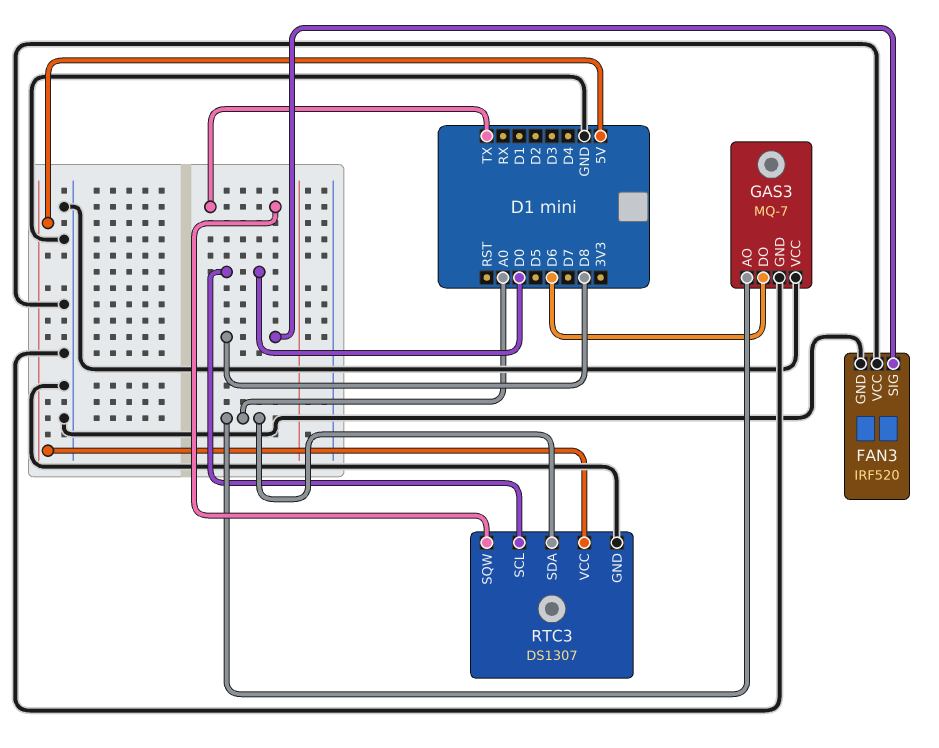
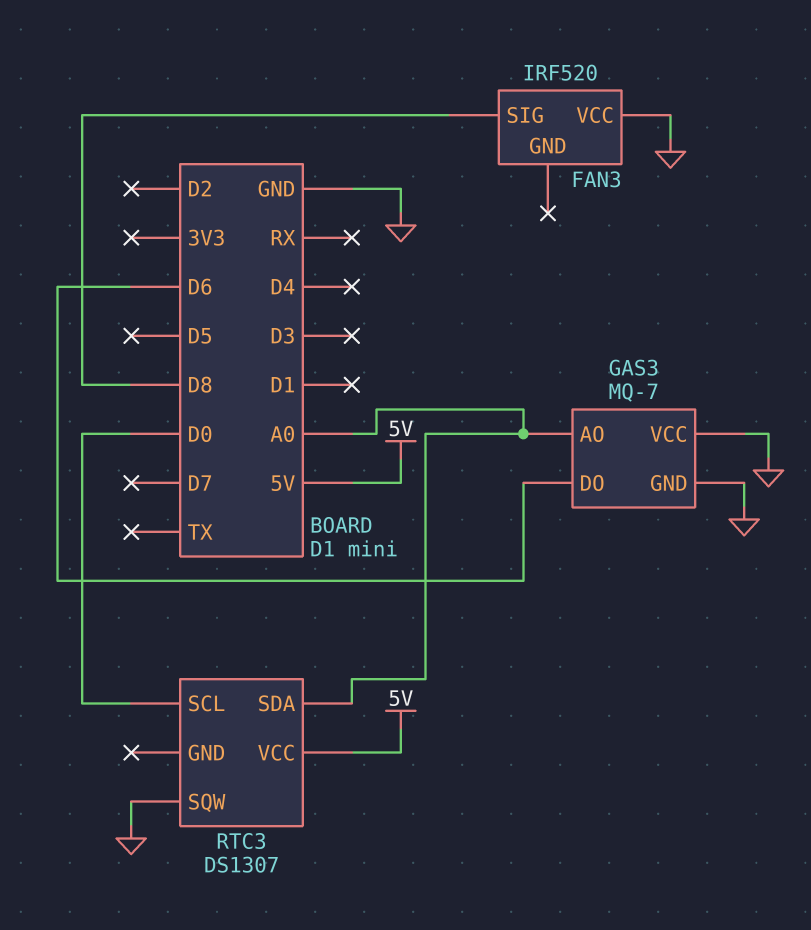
FAN3 pin GND: GND -> none
RTC3 pin GND: GND -> none
RTC3 pin SQW: TX -> GND

